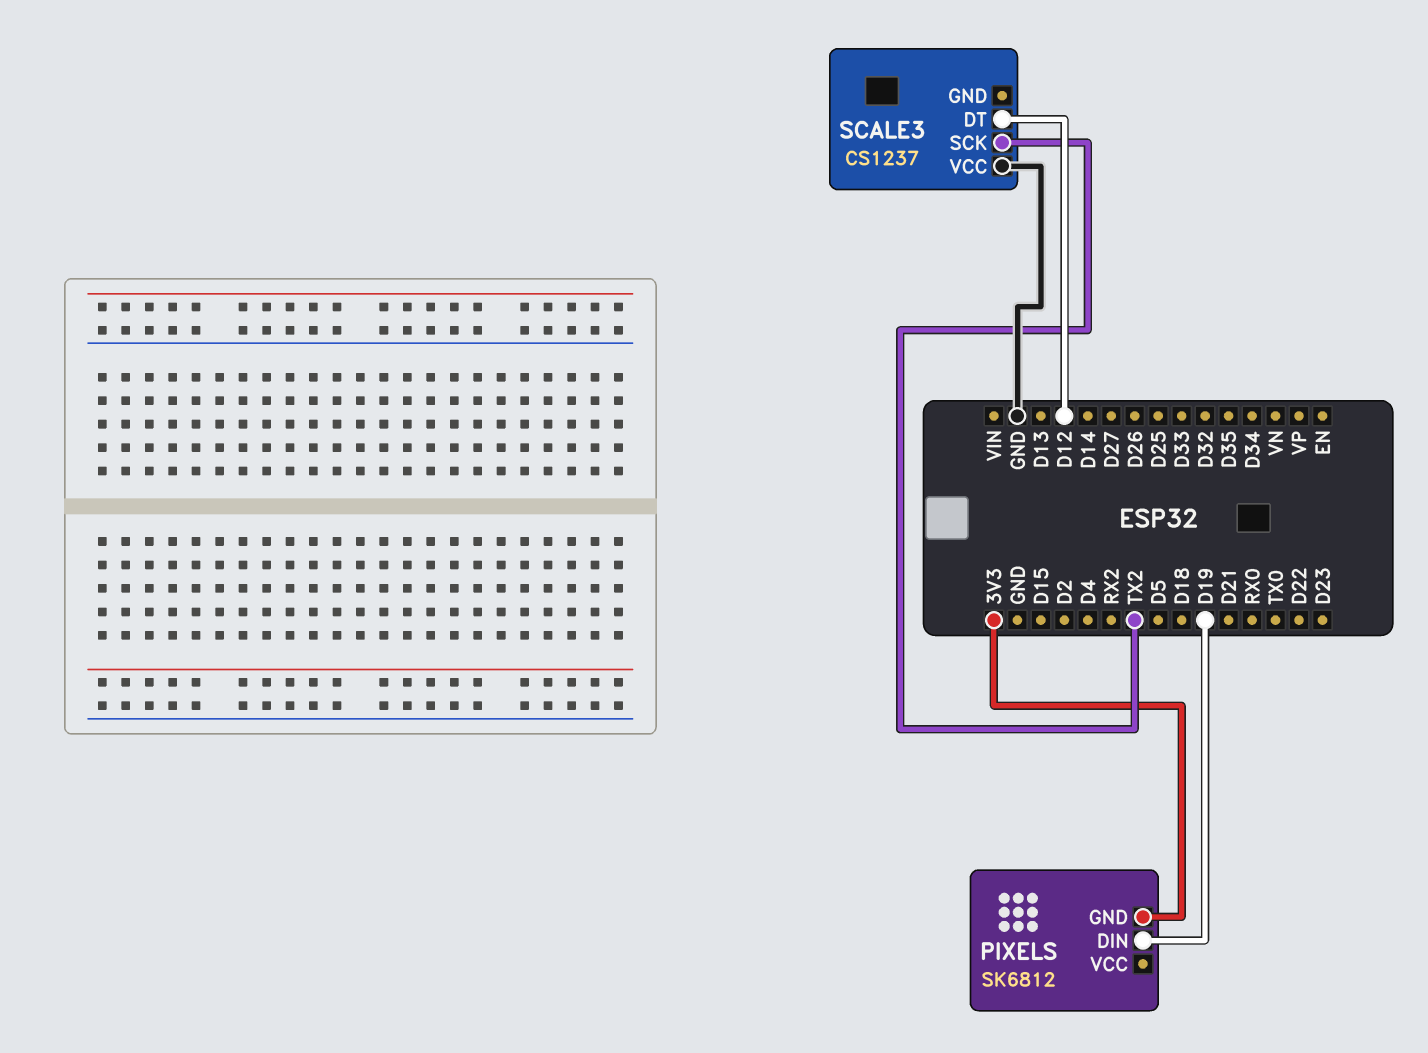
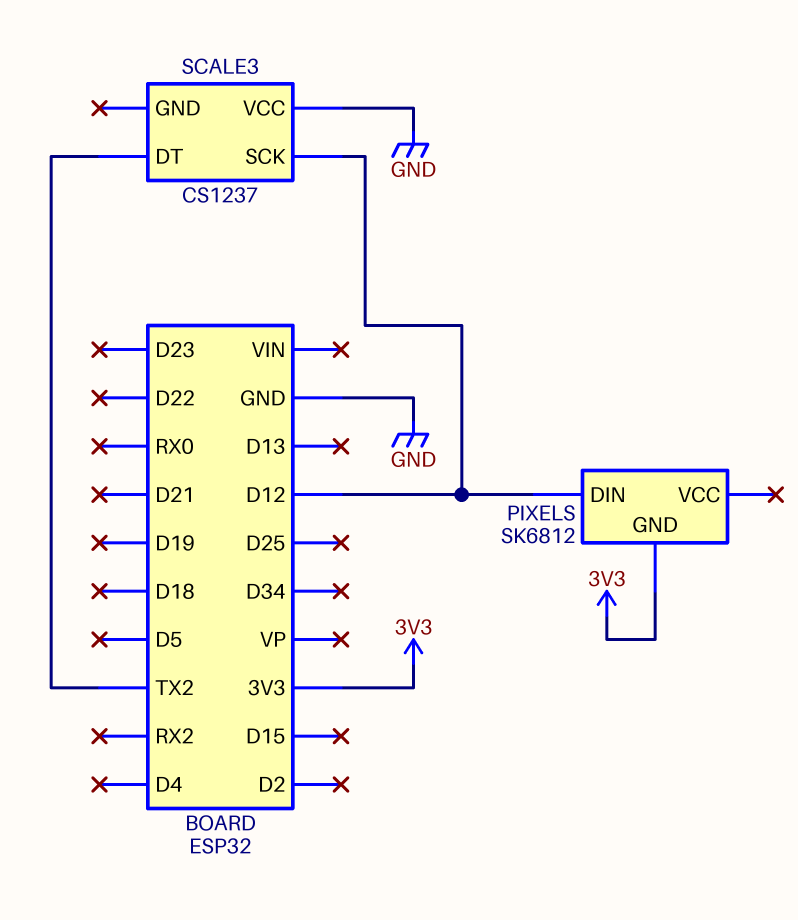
PIXELS pin DIN: D19 -> D12
SCALE3 pin DT: D12 -> TX2
SCALE3 pin SCK: TX2 -> D12

